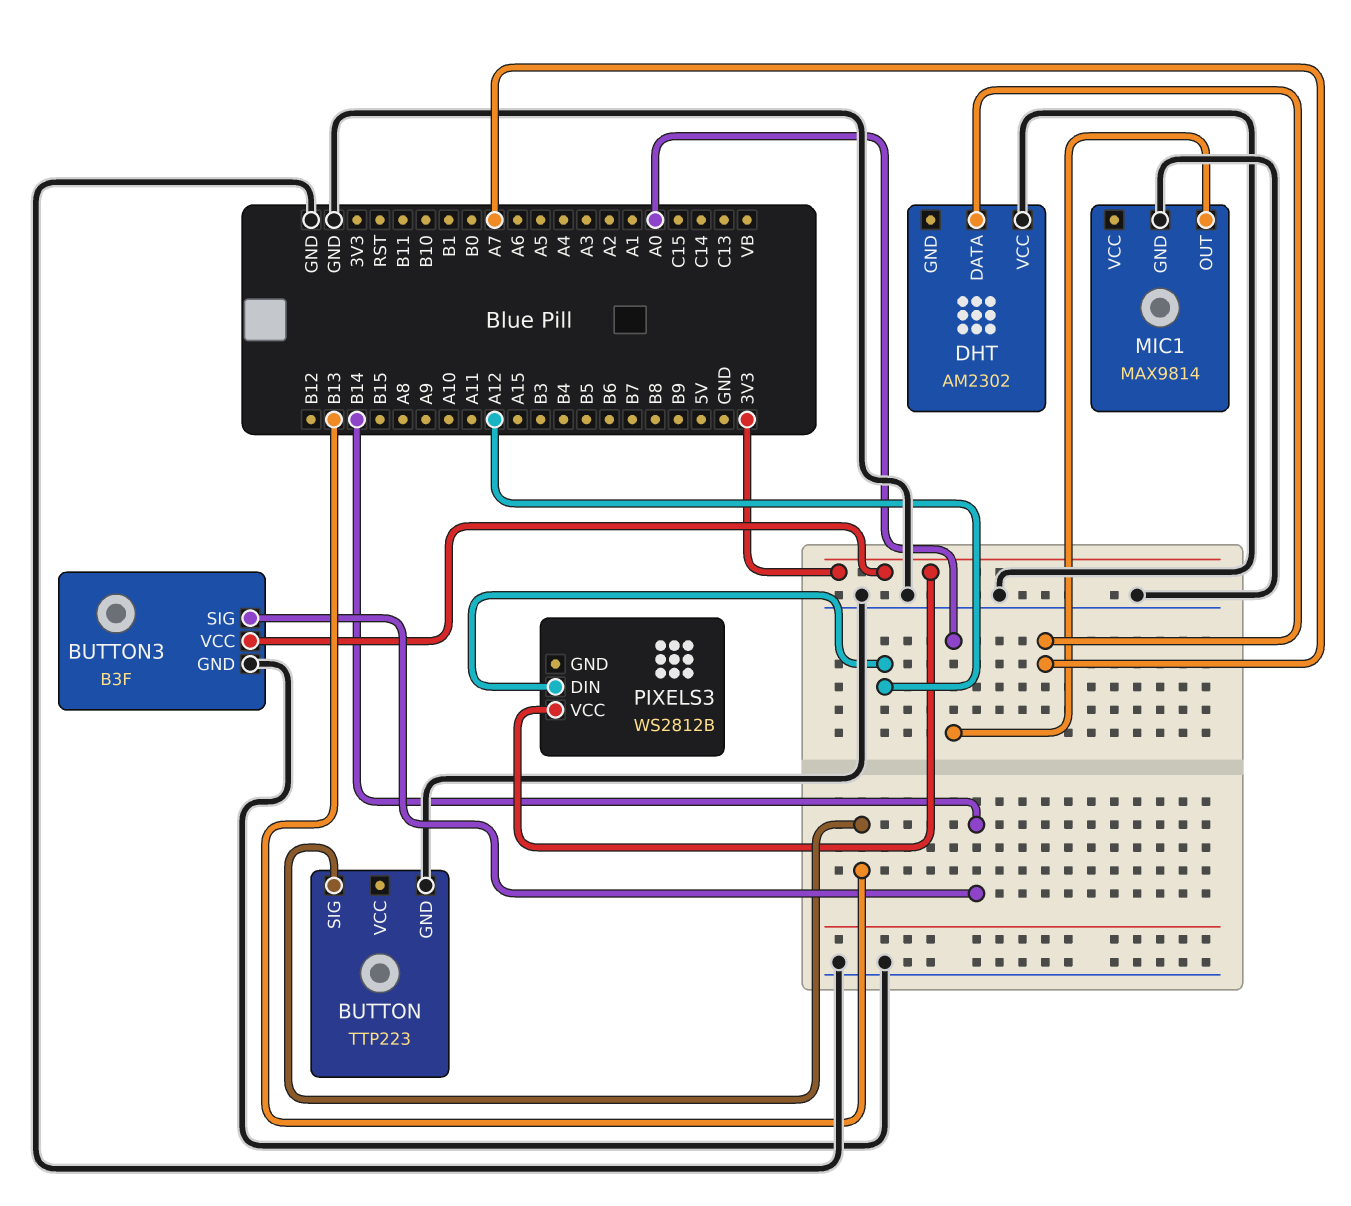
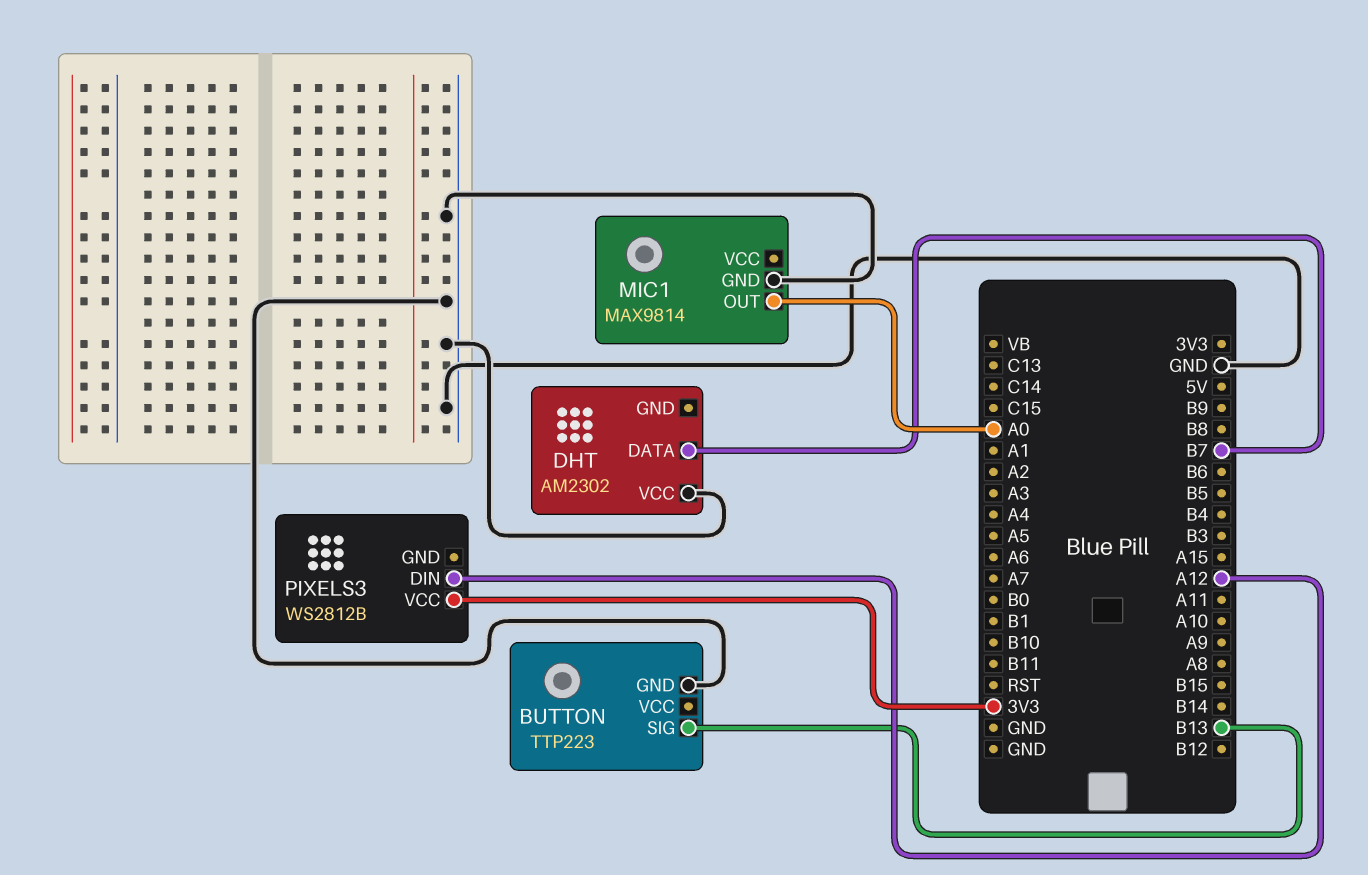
BUTTON3: B3F -> none
BUTTON3 pin GND: GND -> none
BUTTON3 pin SIG: B14 -> none
BUTTON3 pin VCC: 3V3 -> none
DHT pin DATA: A7 -> B7

